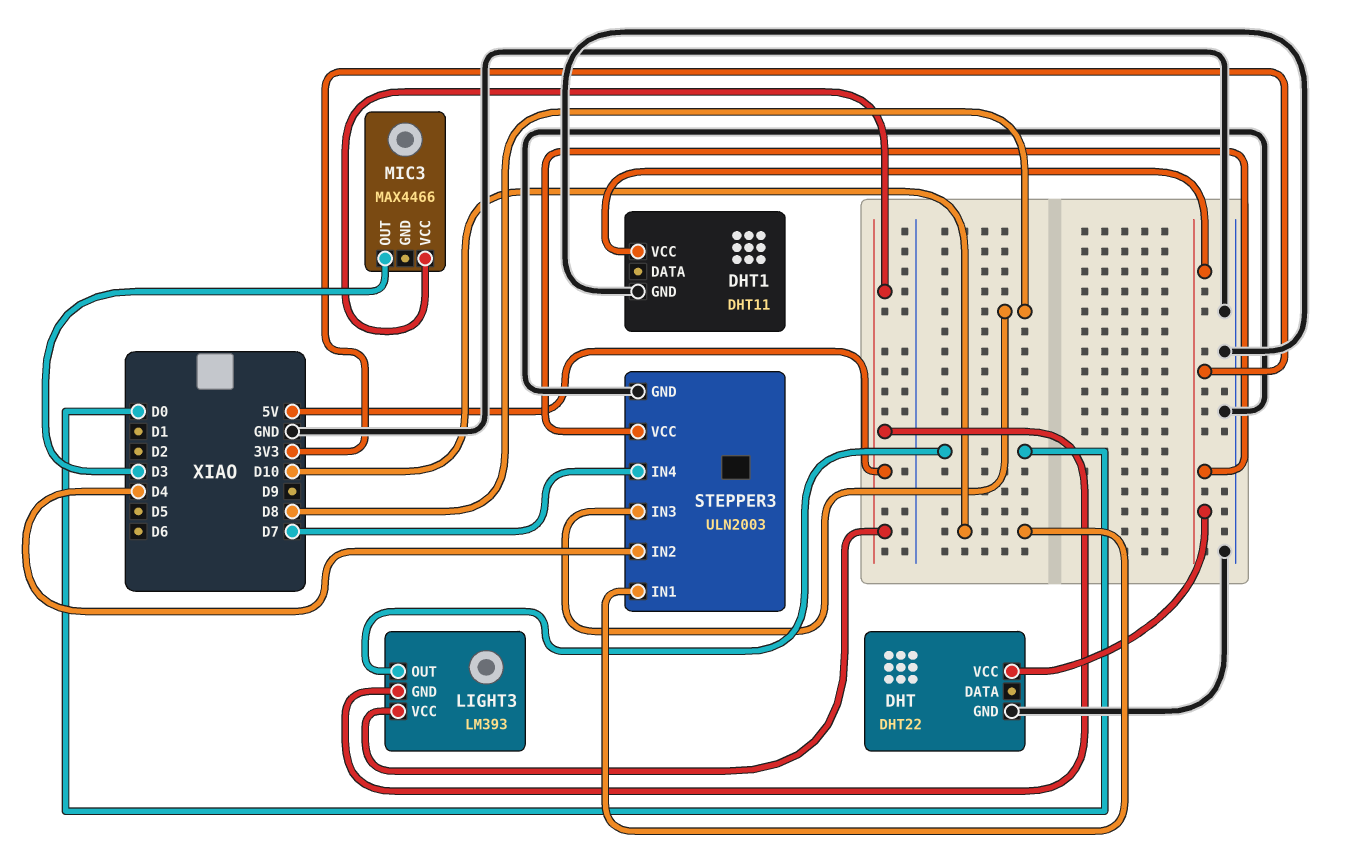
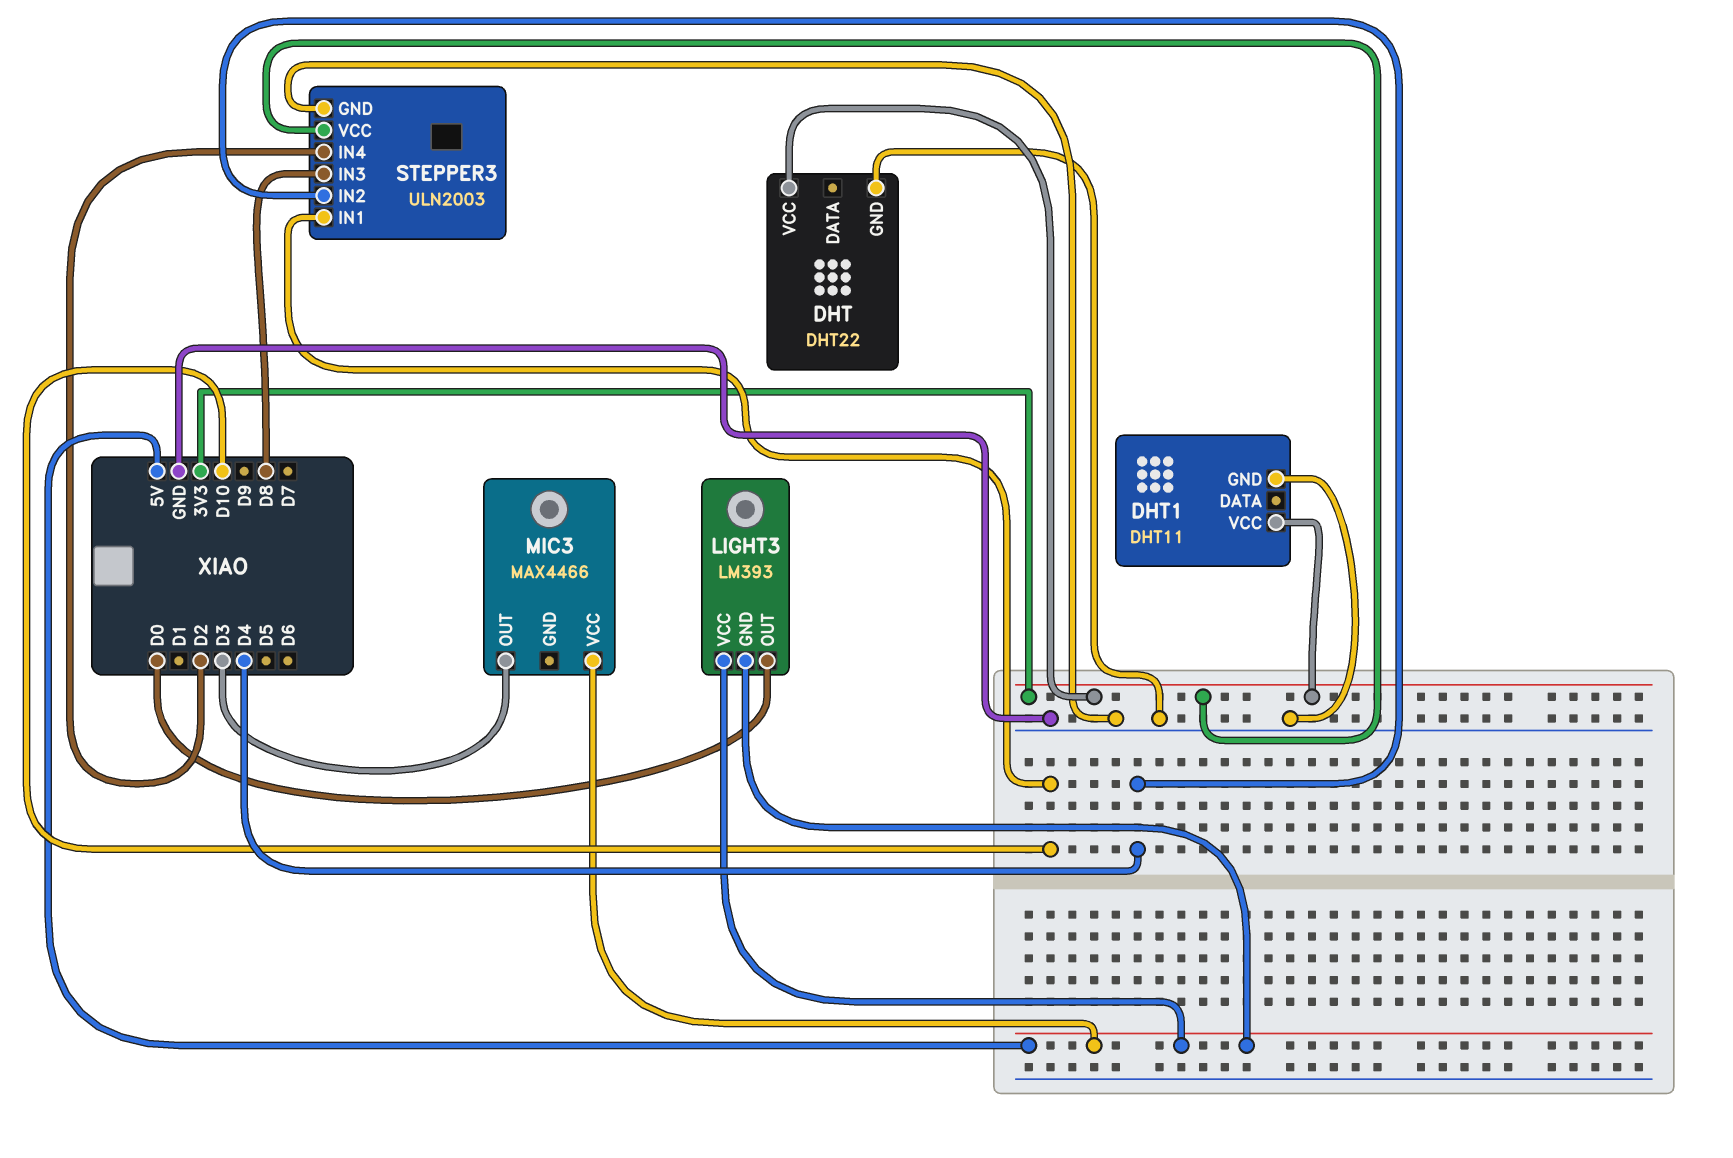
STEPPER3 pin IN4: D7 -> D2

